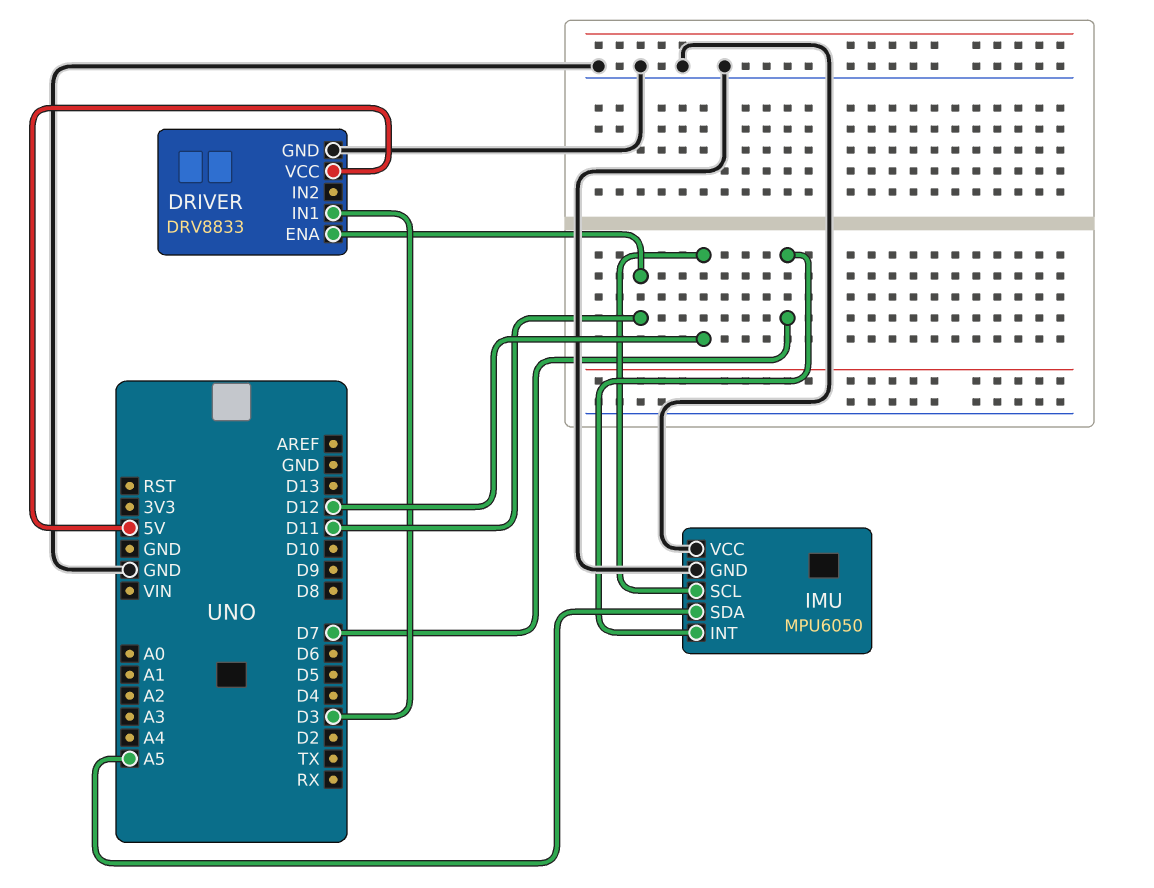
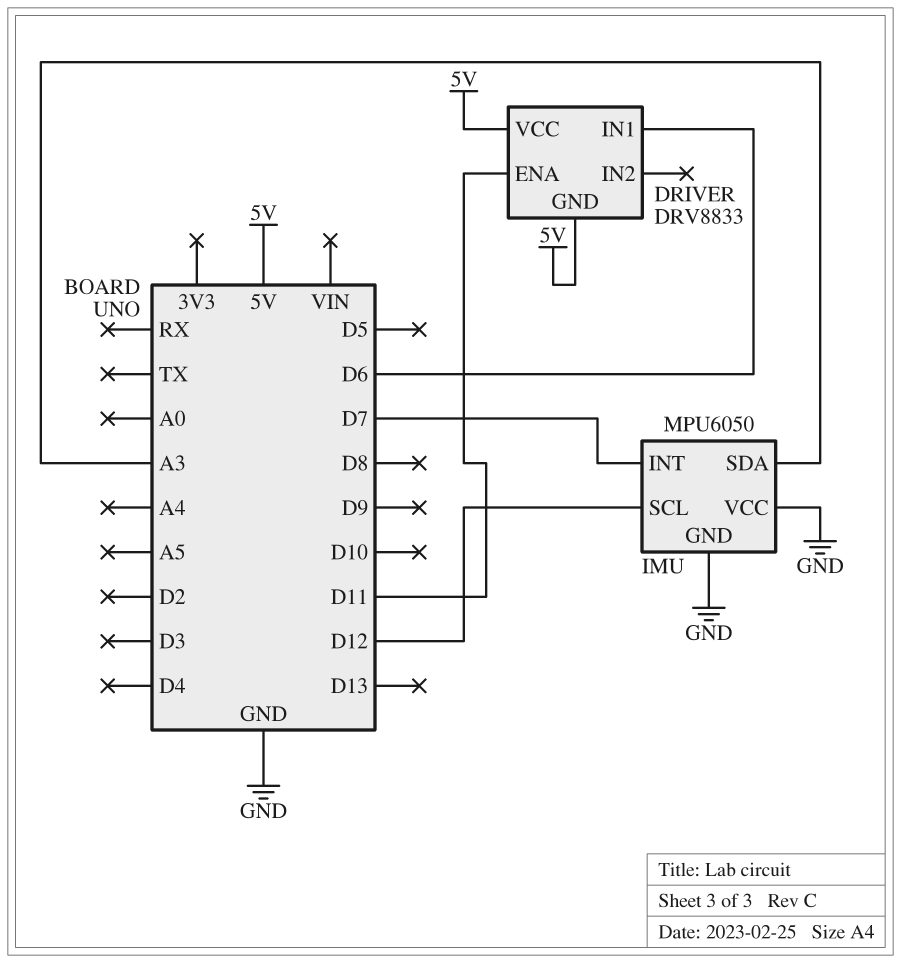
DRIVER pin GND: GND -> 5V
DRIVER pin IN1: D3 -> D6
IMU pin SDA: A5 -> A3

